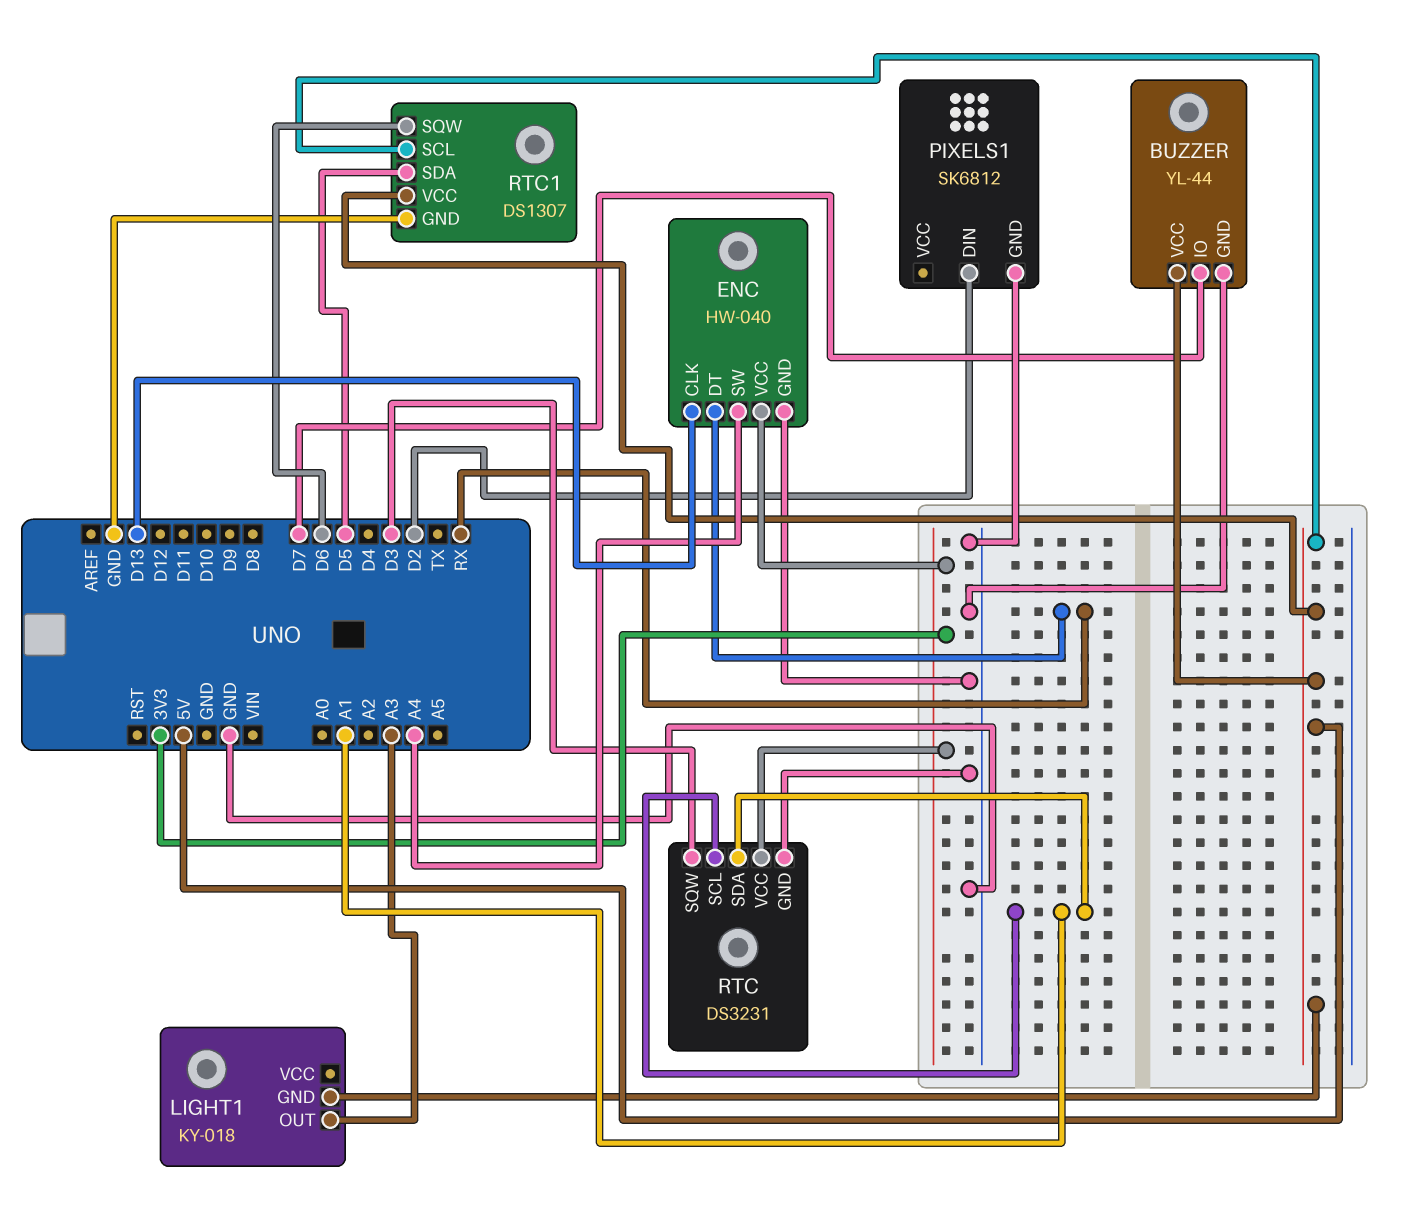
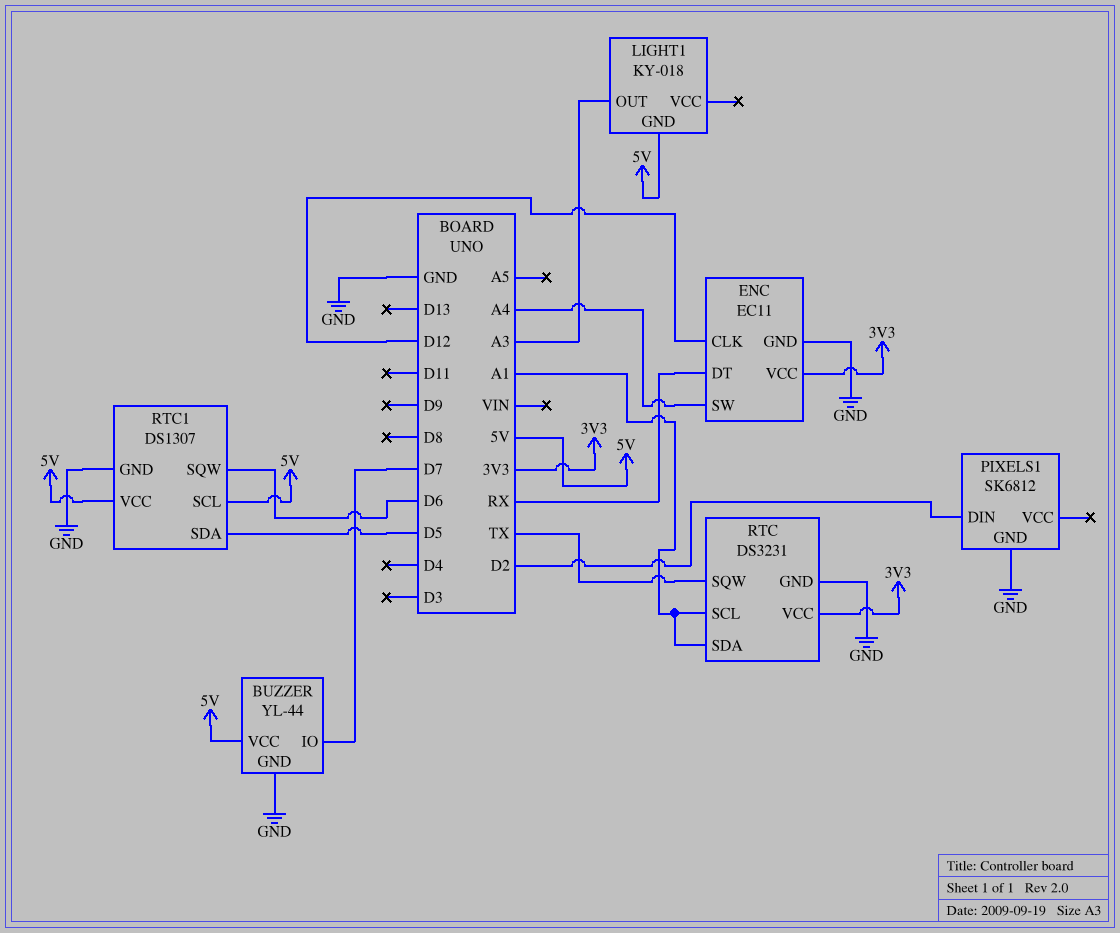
ENC: HW-040 -> EC11
ENC pin CLK: D13 -> D12
RTC pin SQW: D3 -> TX

